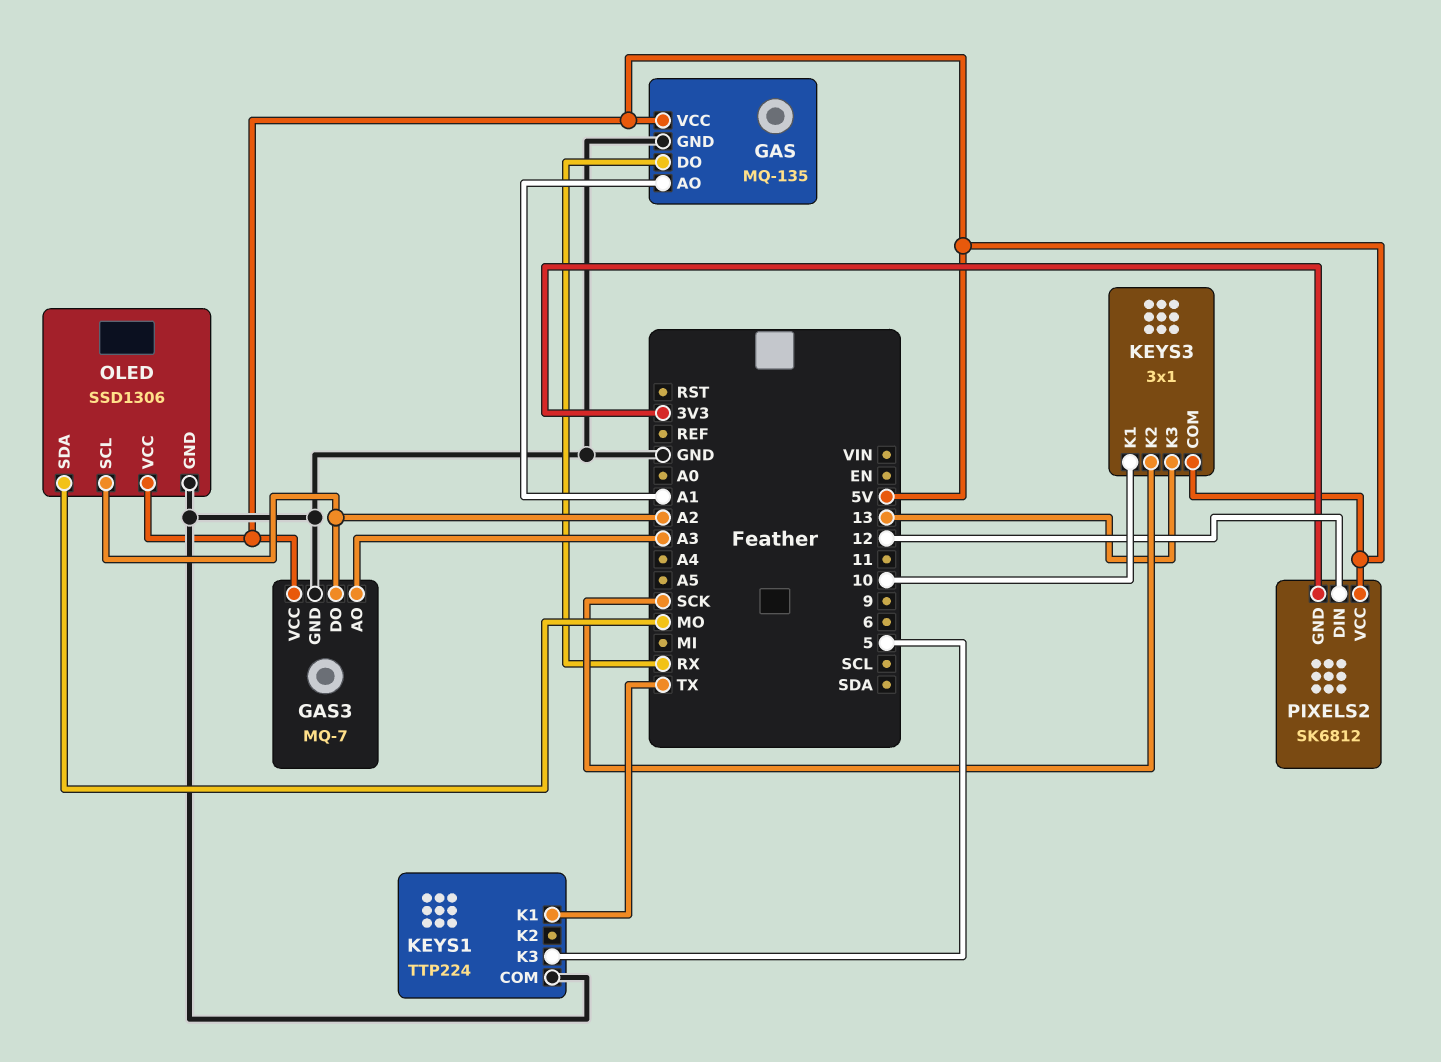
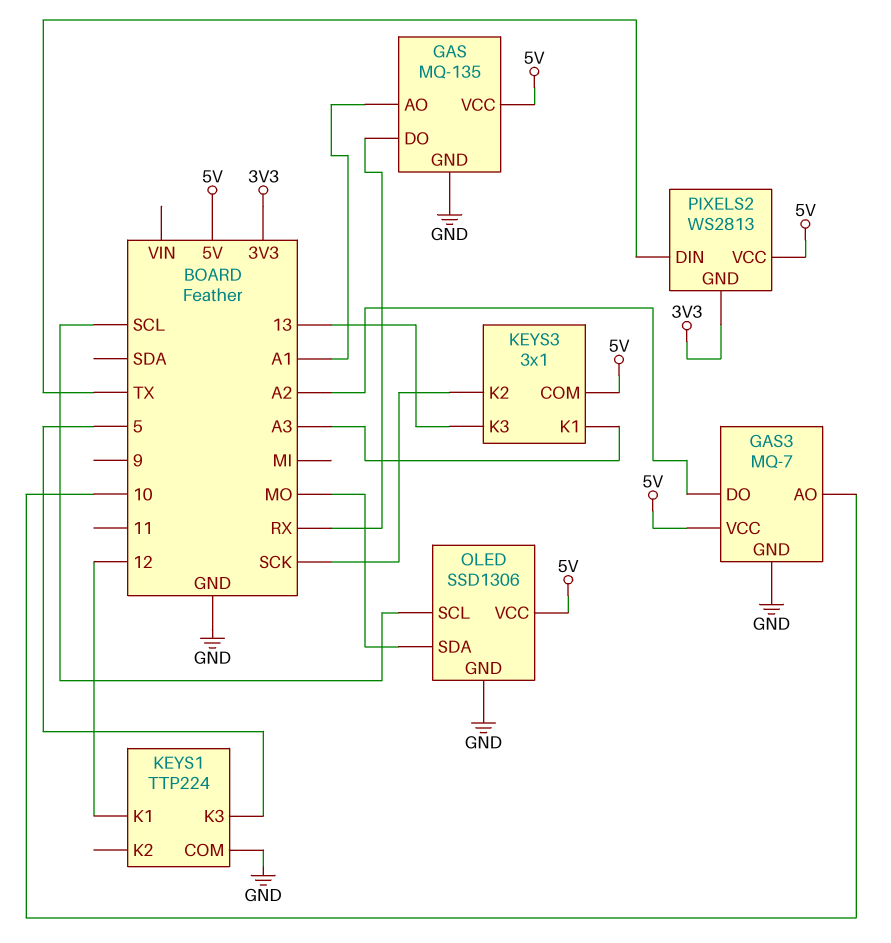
GAS3 pin AO: A3 -> 10
KEYS1 pin K1: TX -> 12
KEYS3 pin K1: 10 -> A3
OLED pin SCL: A2 -> SCL
PIXELS2: SK6812 -> WS2813
PIXELS2 pin DIN: 12 -> TX

